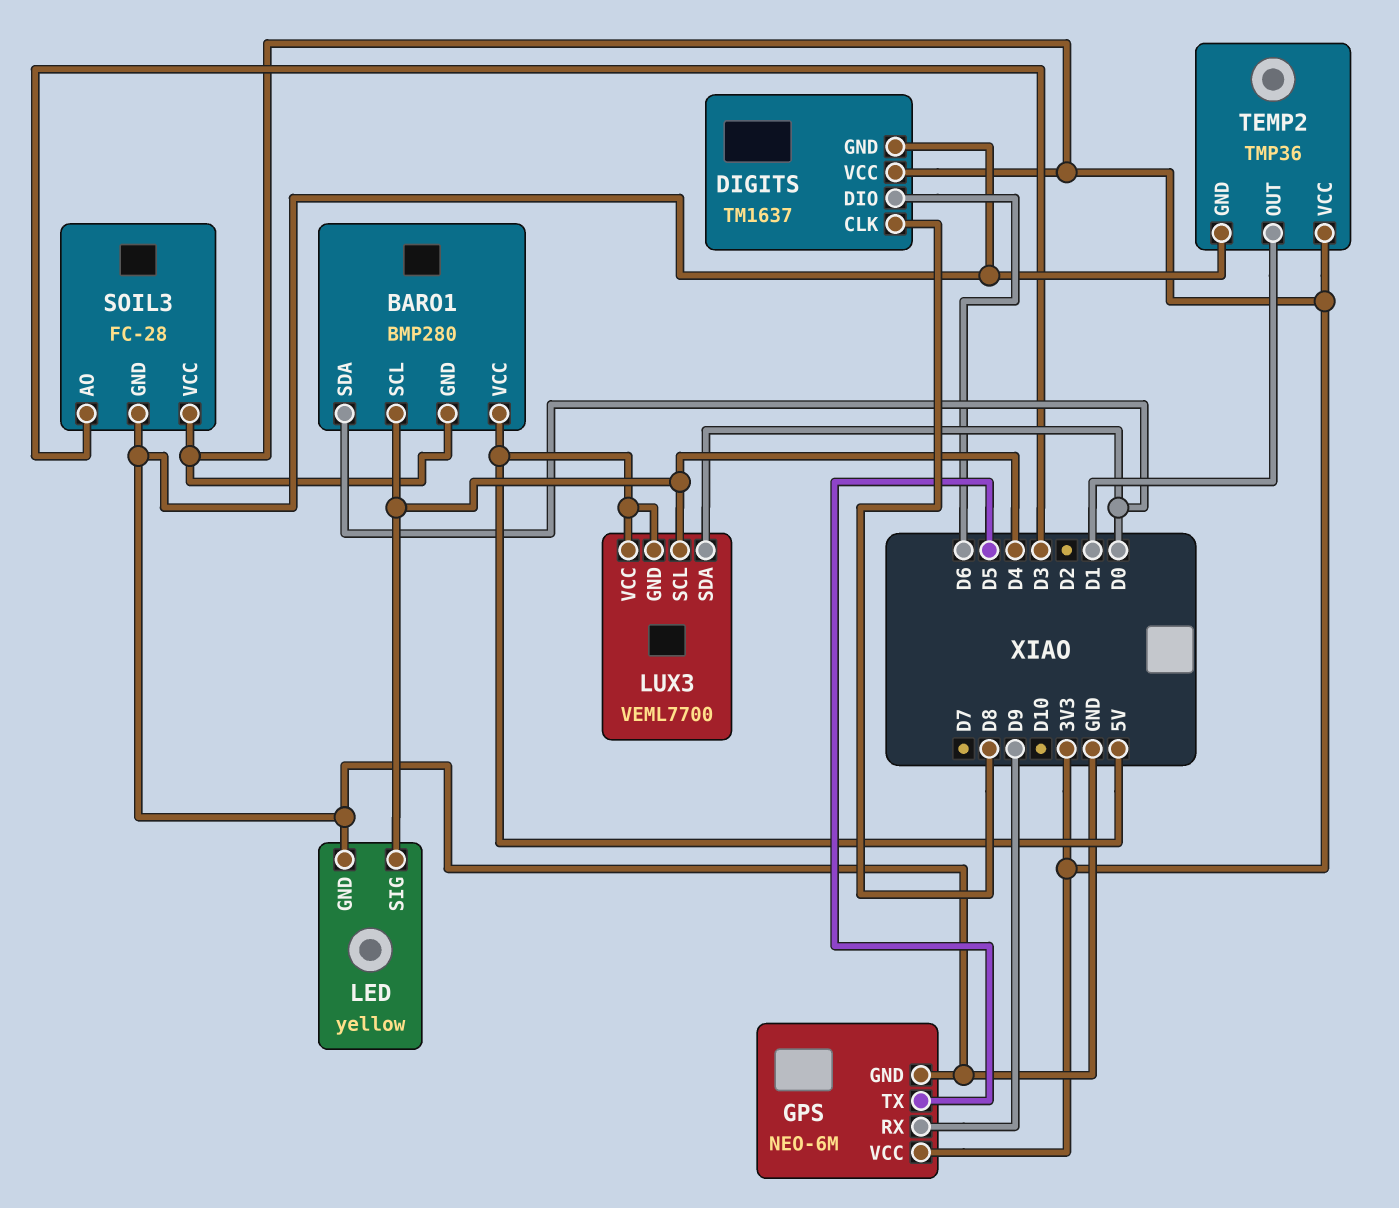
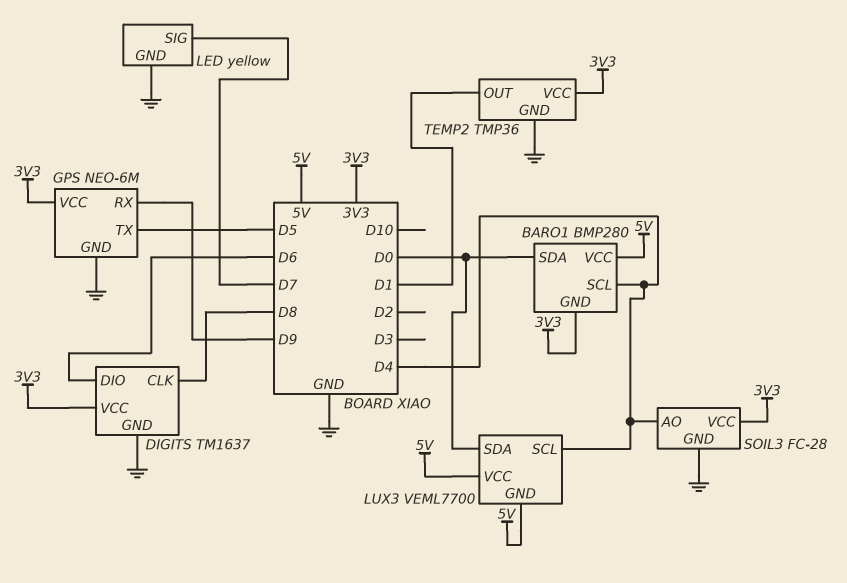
LED pin SIG: D4 -> D7
SOIL3 pin AO: D3 -> D4

